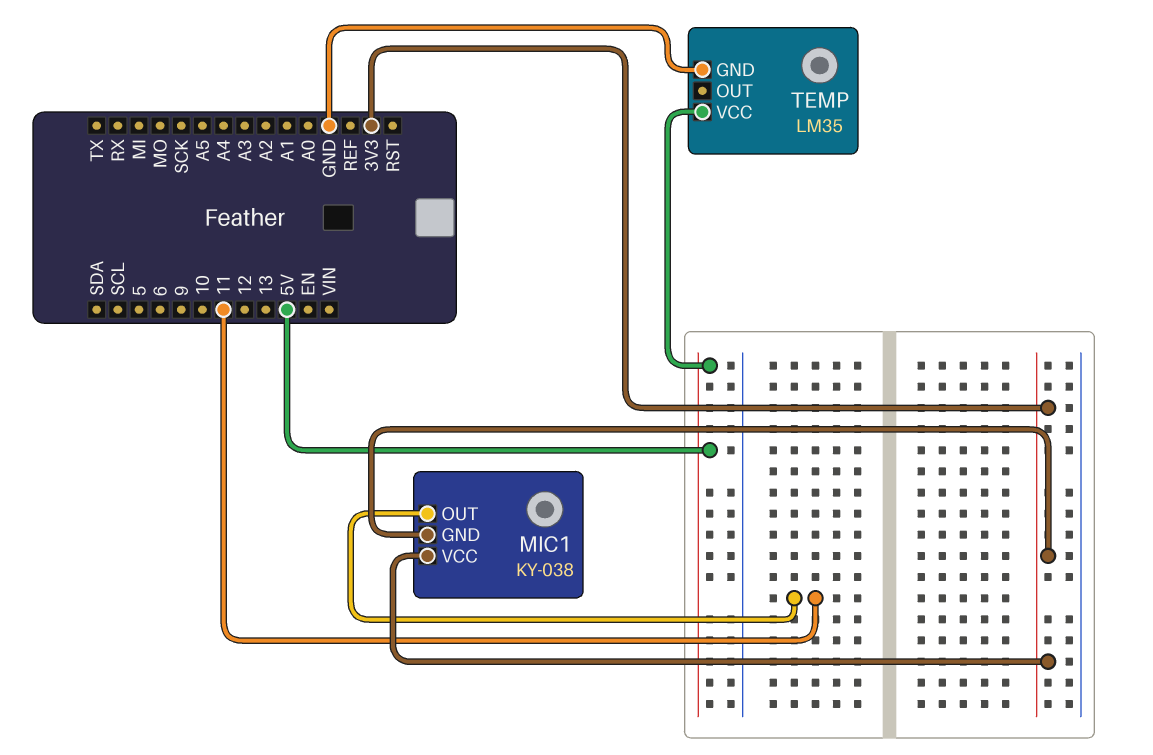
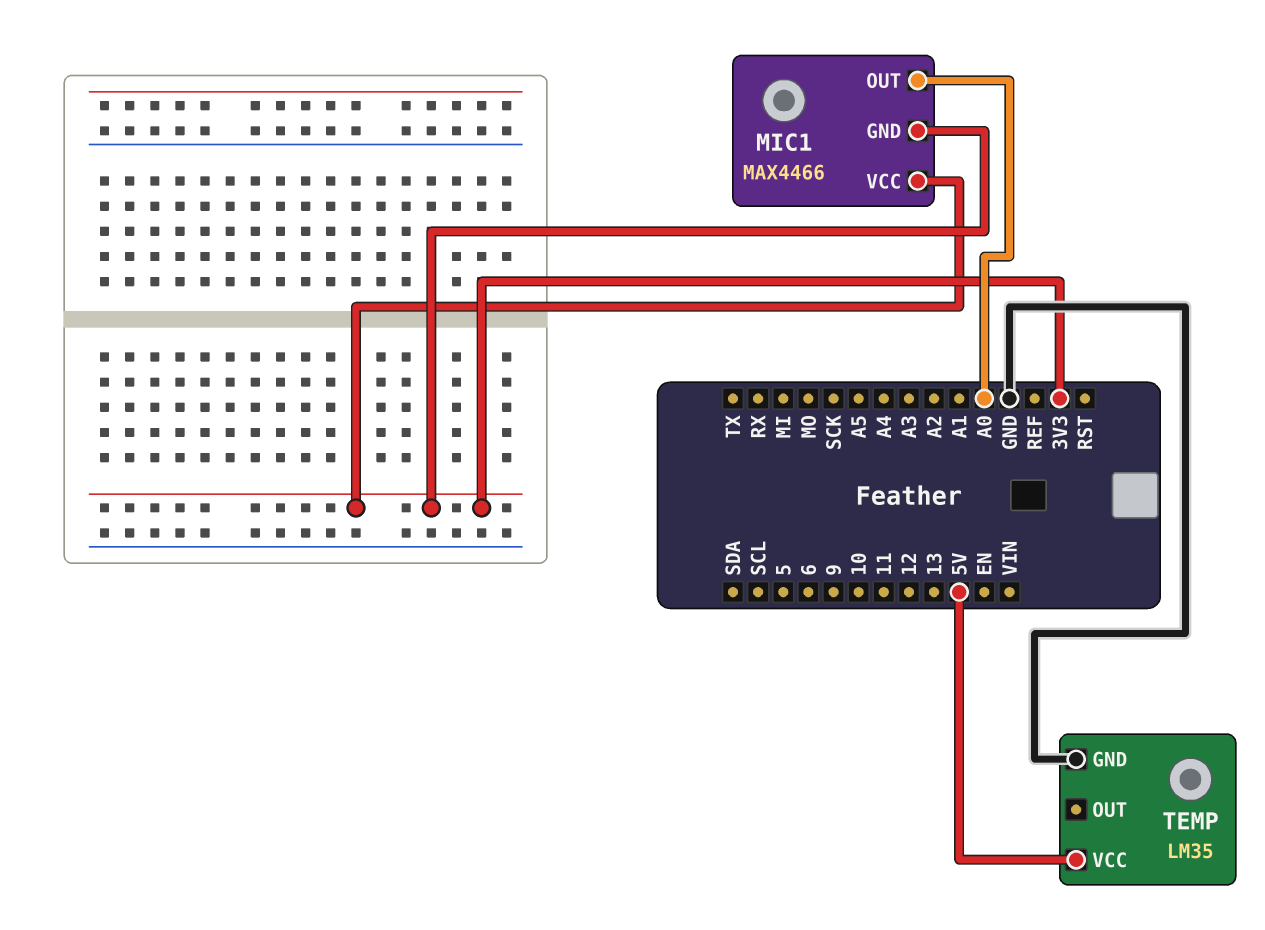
MIC1: KY-038 -> MAX4466
MIC1 pin OUT: 11 -> A0

